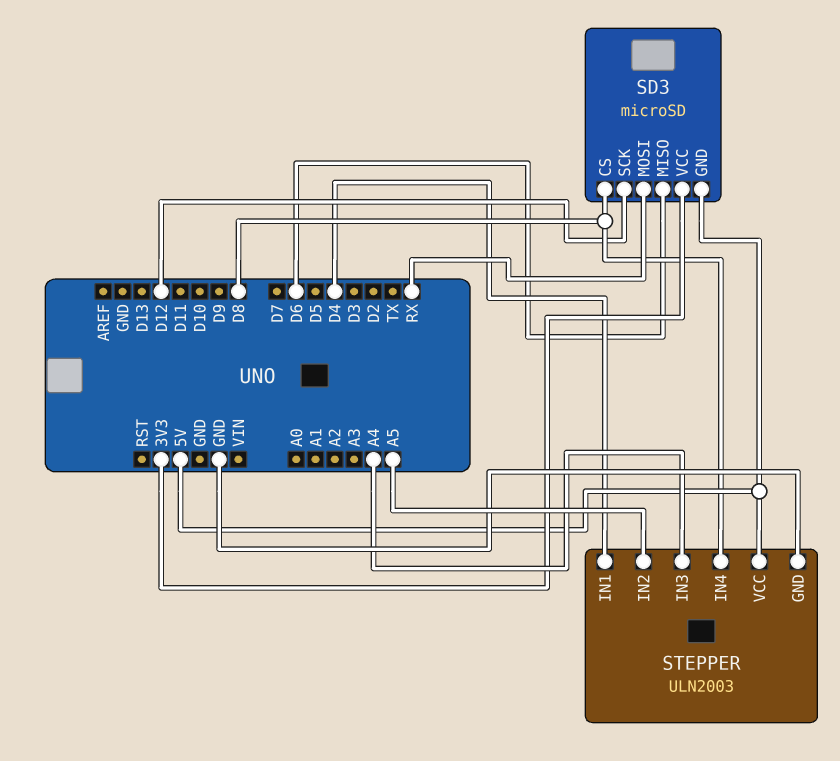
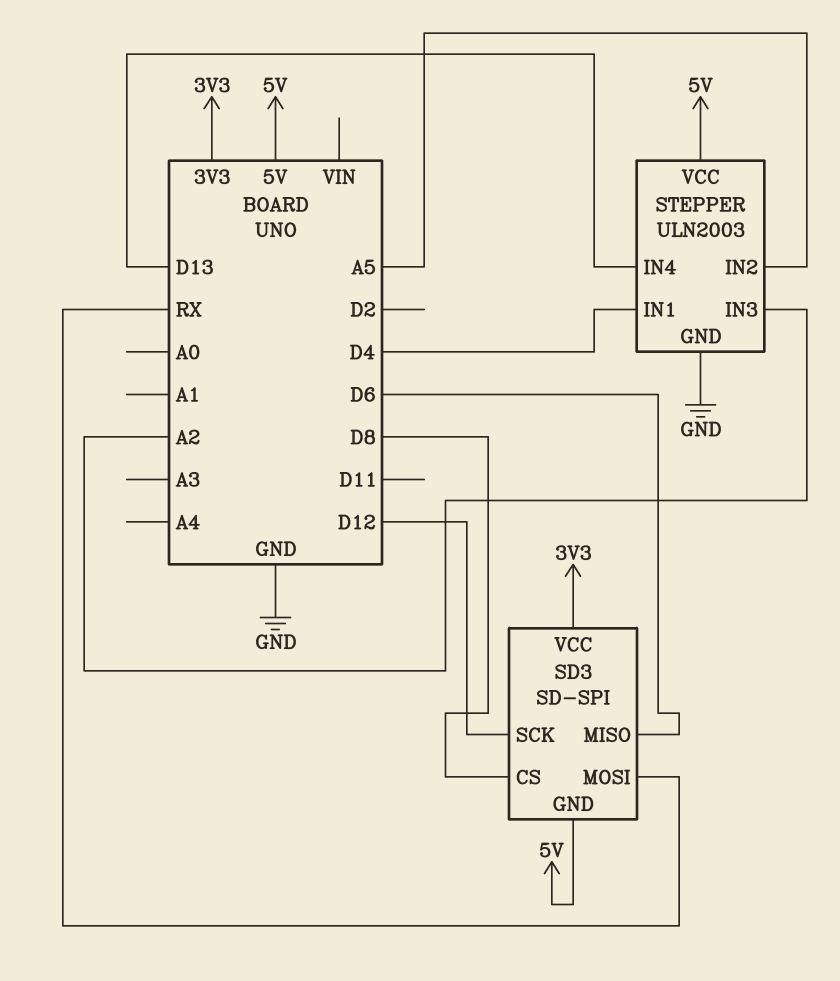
SD3: microSD -> SD-SPI
STEPPER pin IN3: A4 -> A2
STEPPER pin IN4: D8 -> D13

